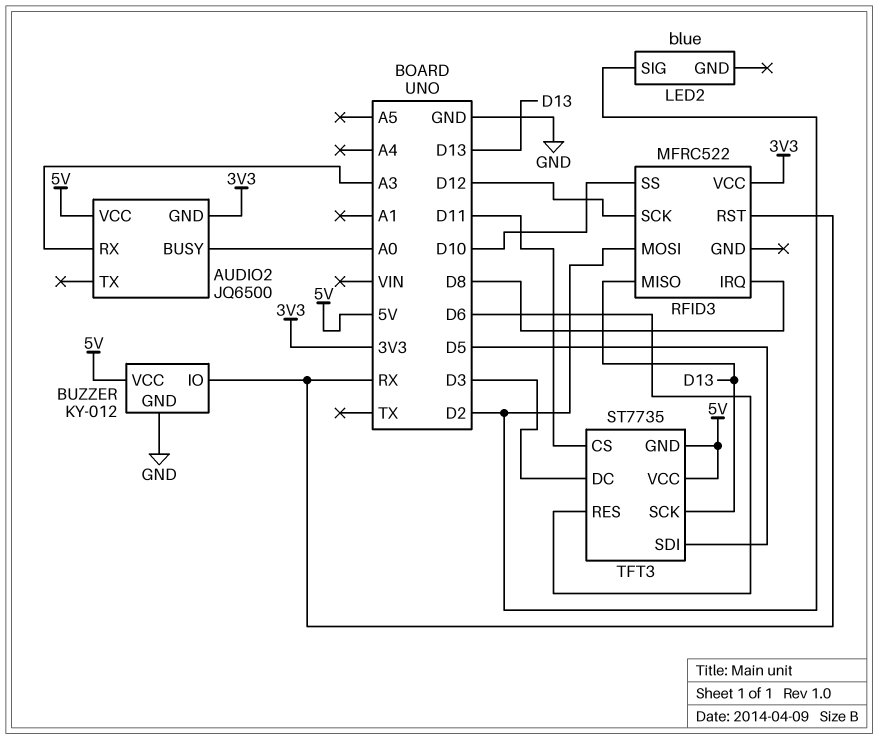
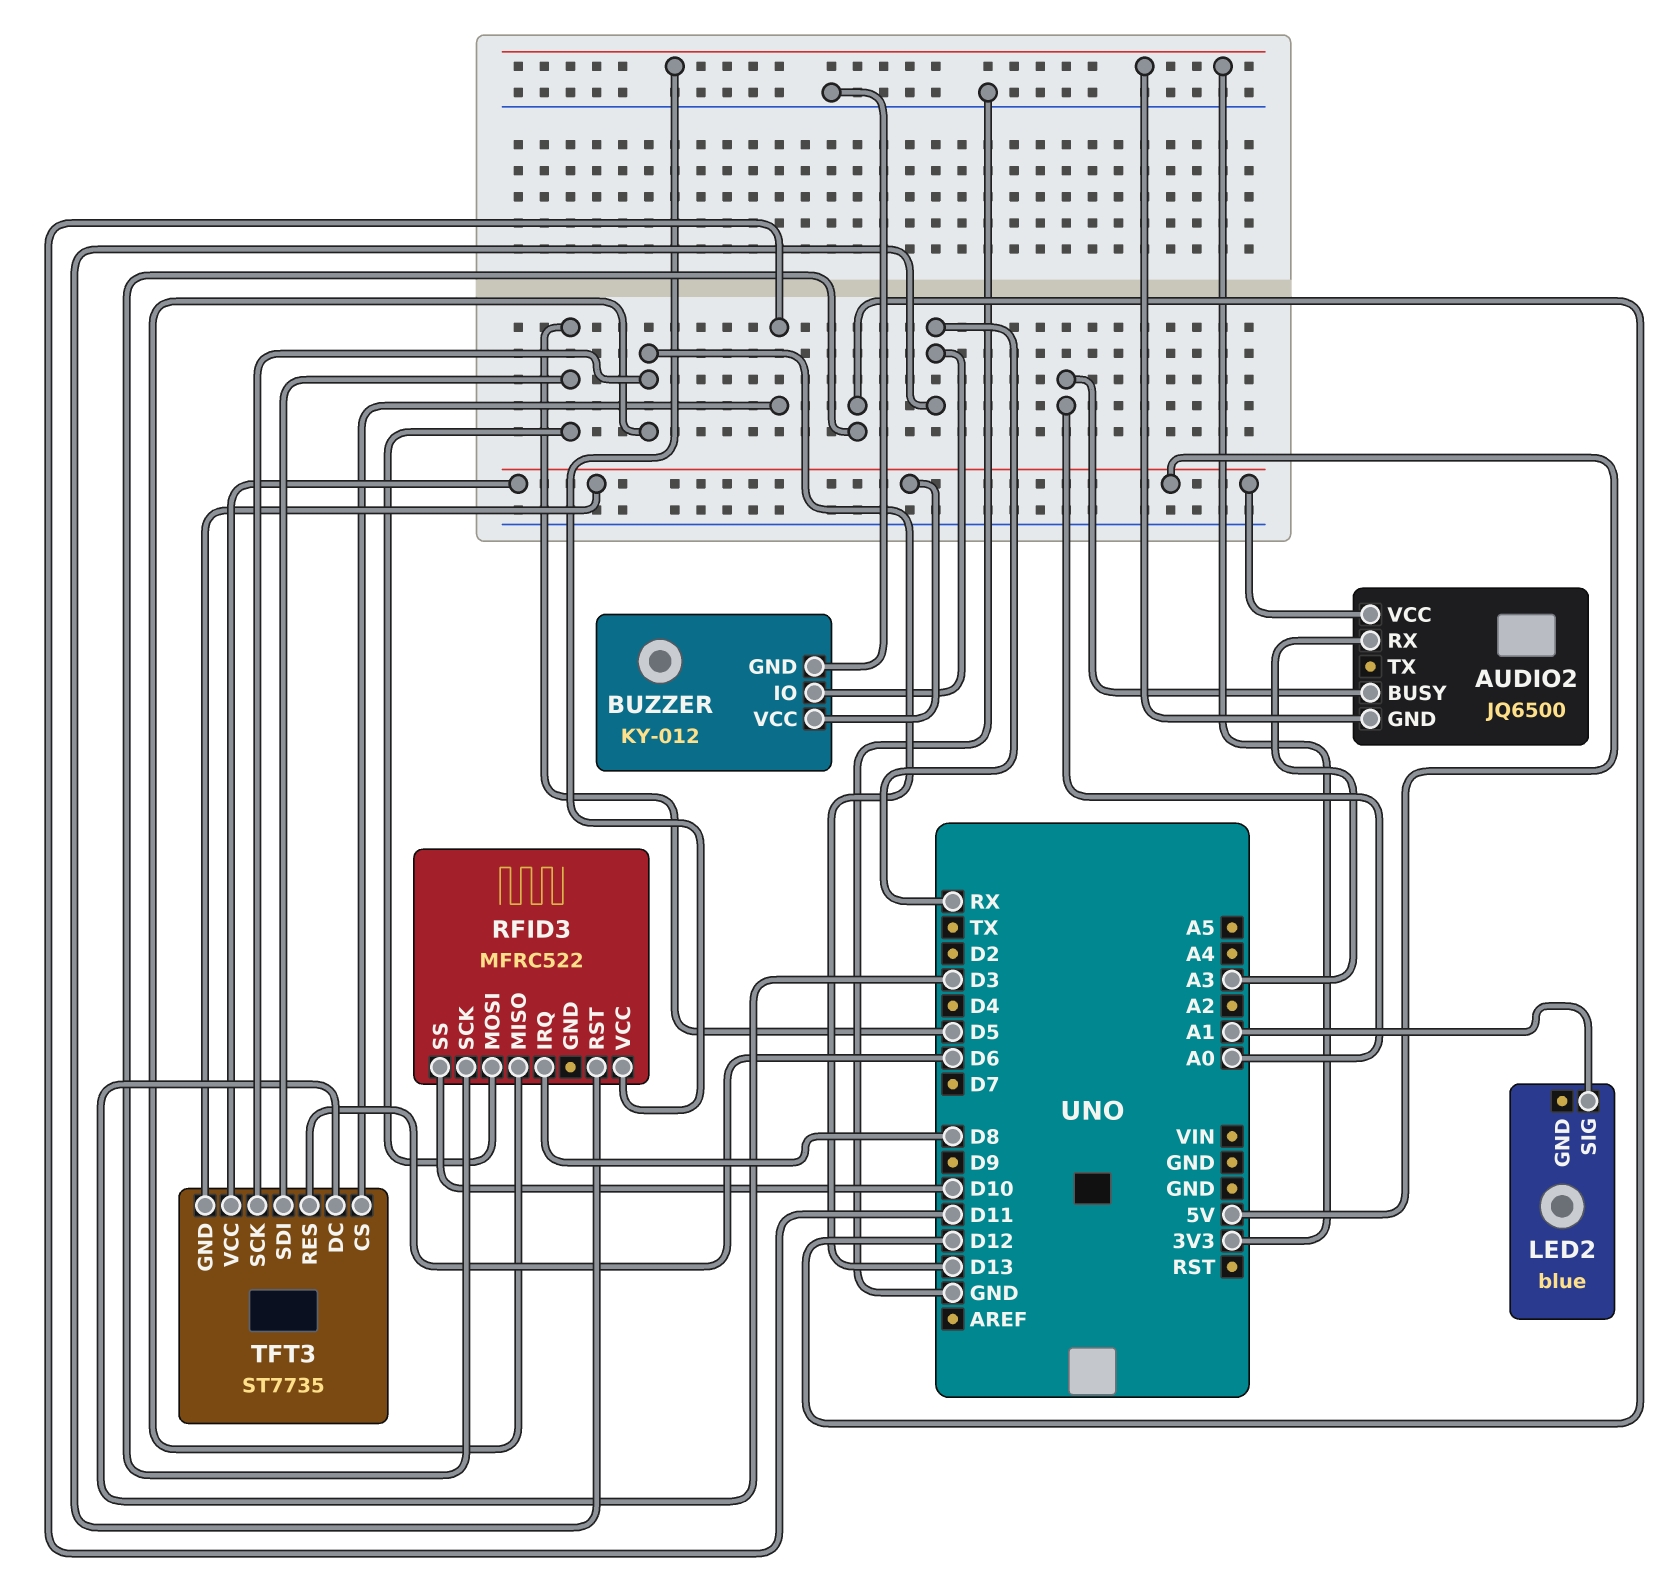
LED2 pin SIG: D2 -> A1
RFID3 pin MOSI: D2 -> D5

